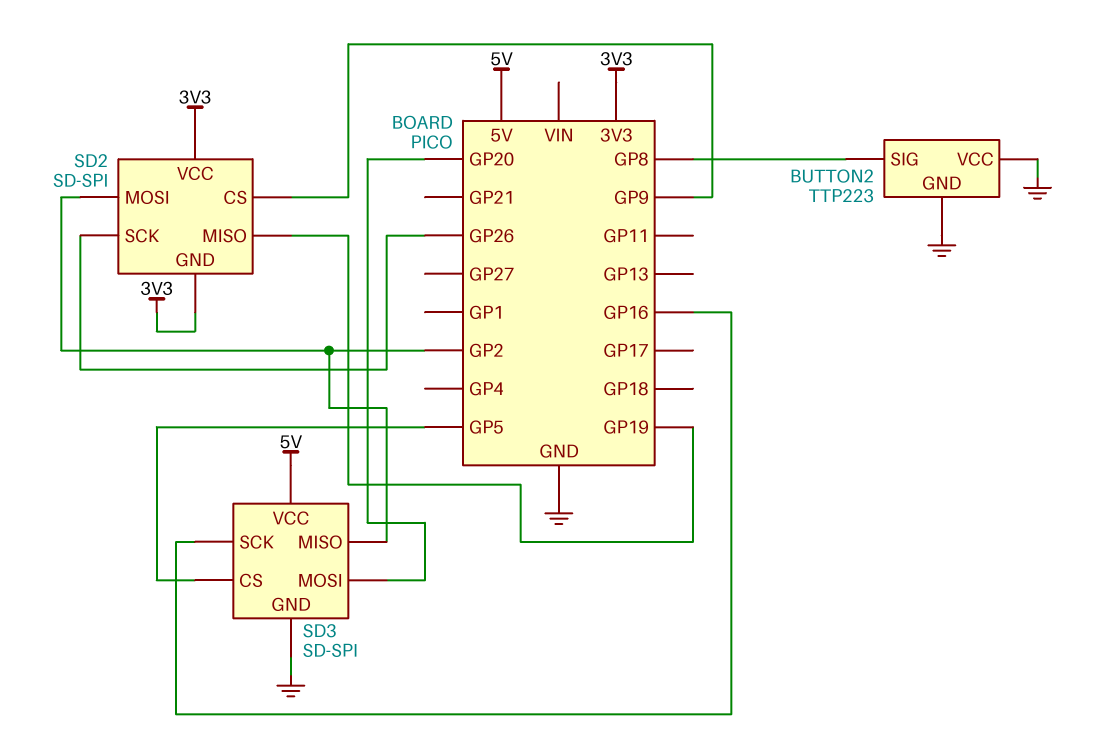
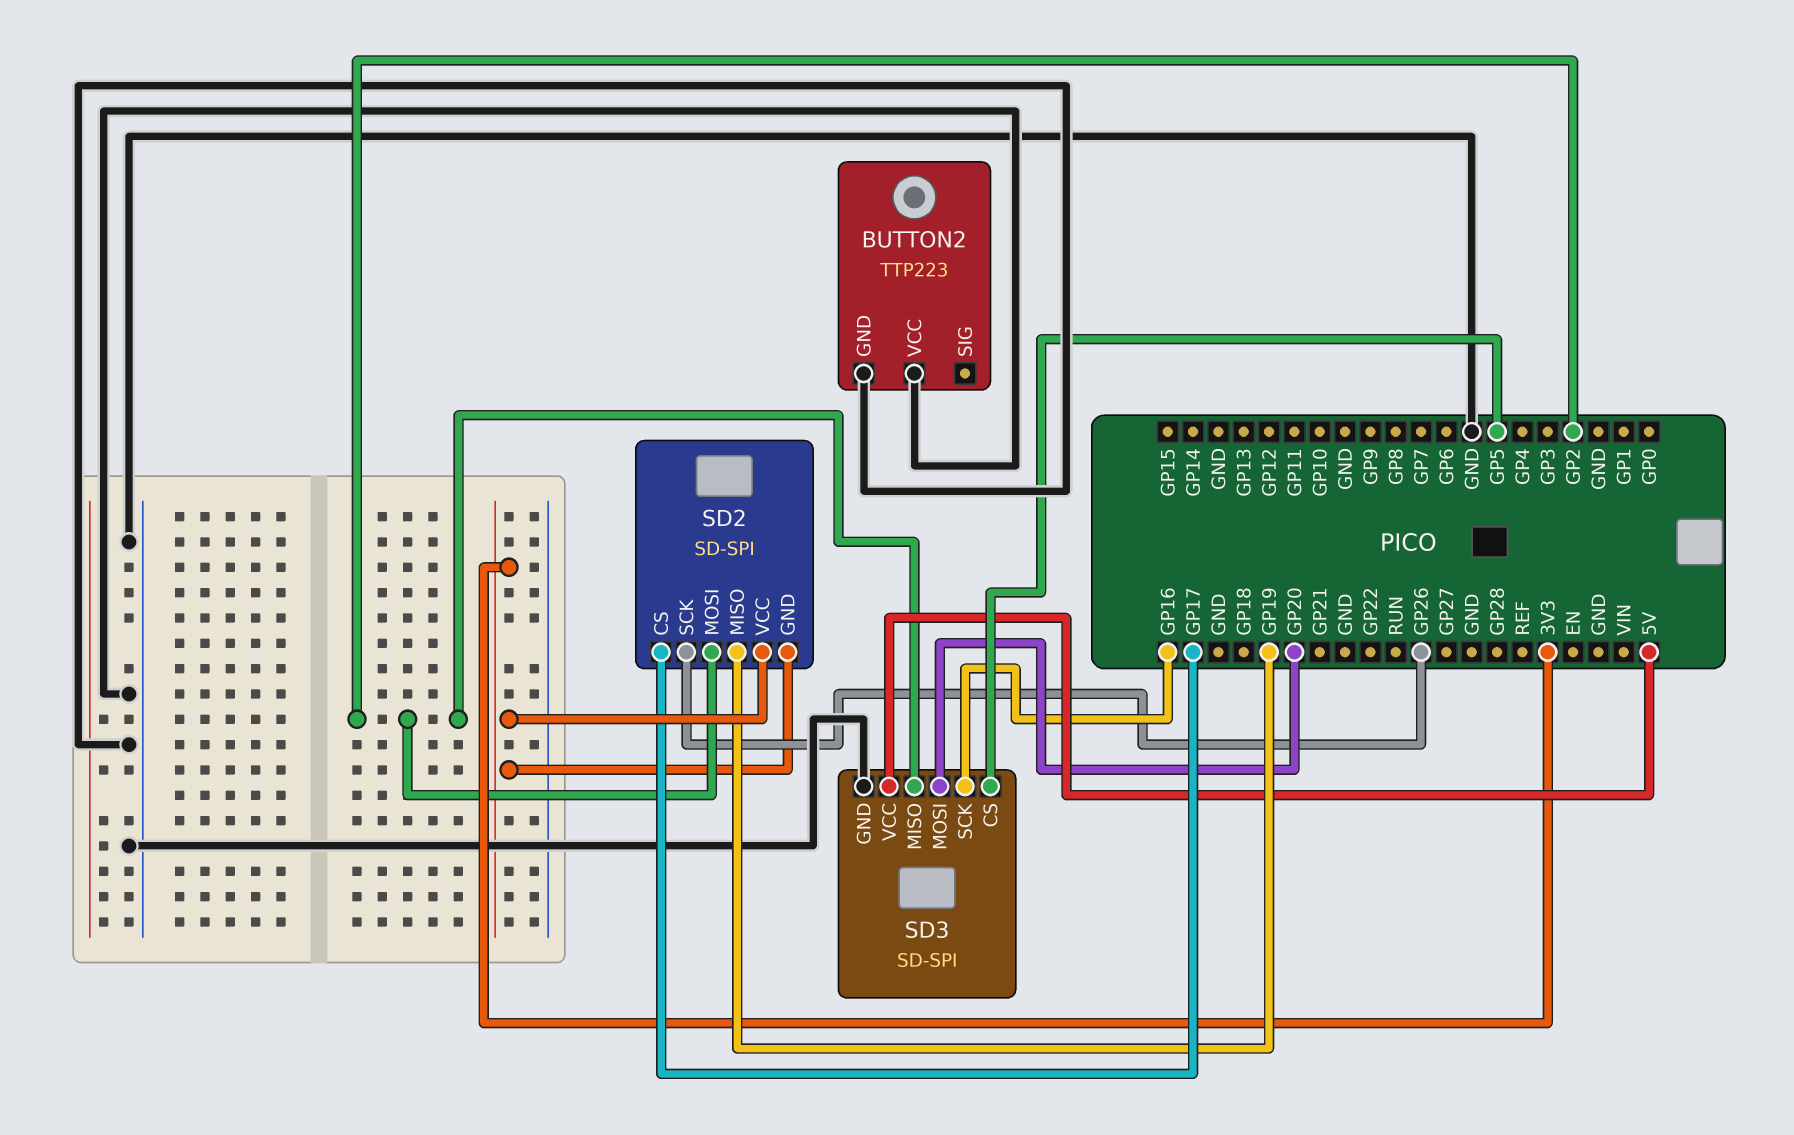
BUTTON2 pin SIG: GP8 -> none
SD2 pin CS: GP9 -> GP17

